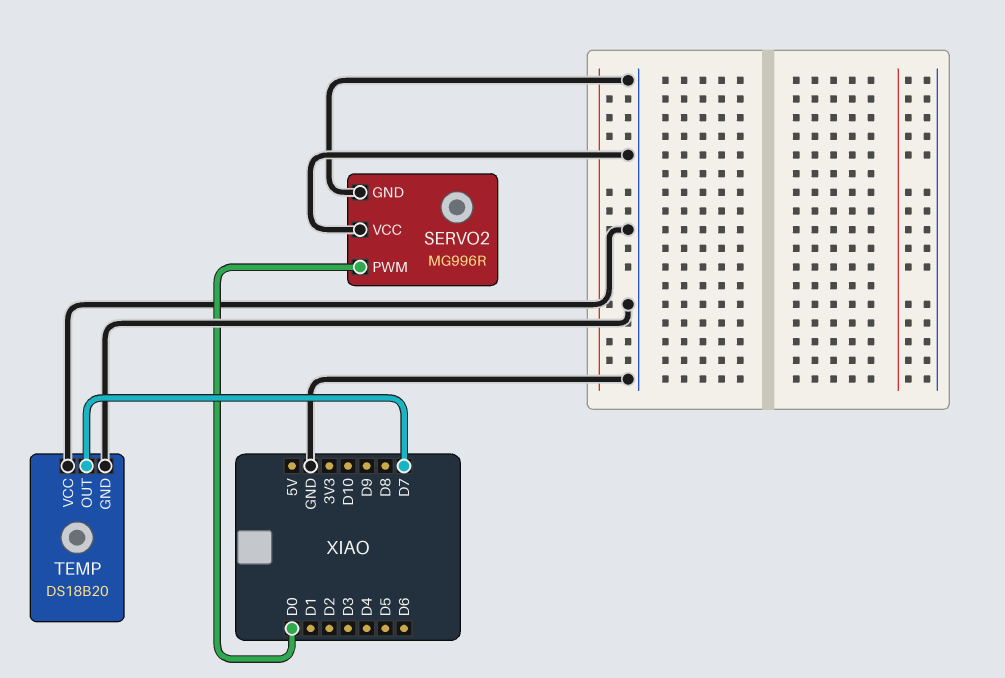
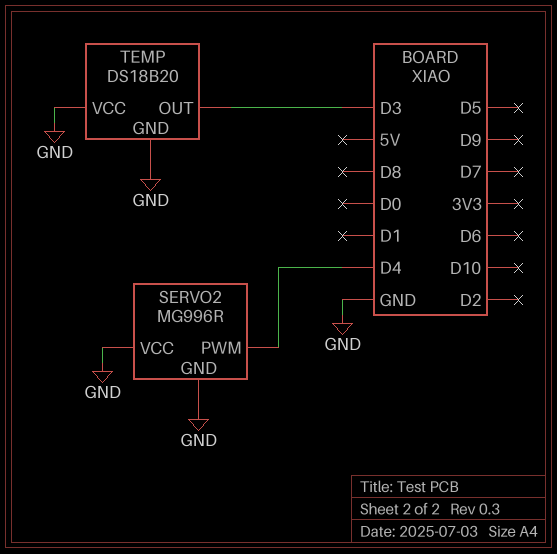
SERVO2 pin PWM: D0 -> D4
TEMP pin OUT: D7 -> D3

